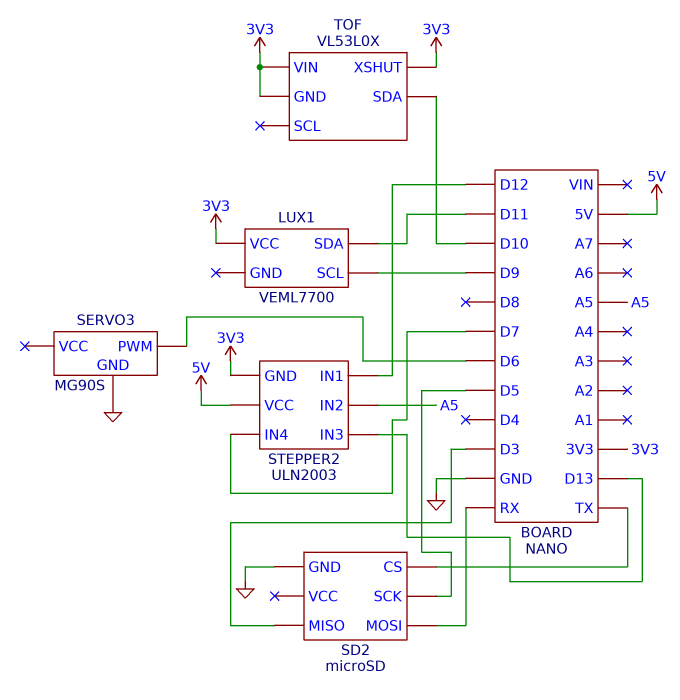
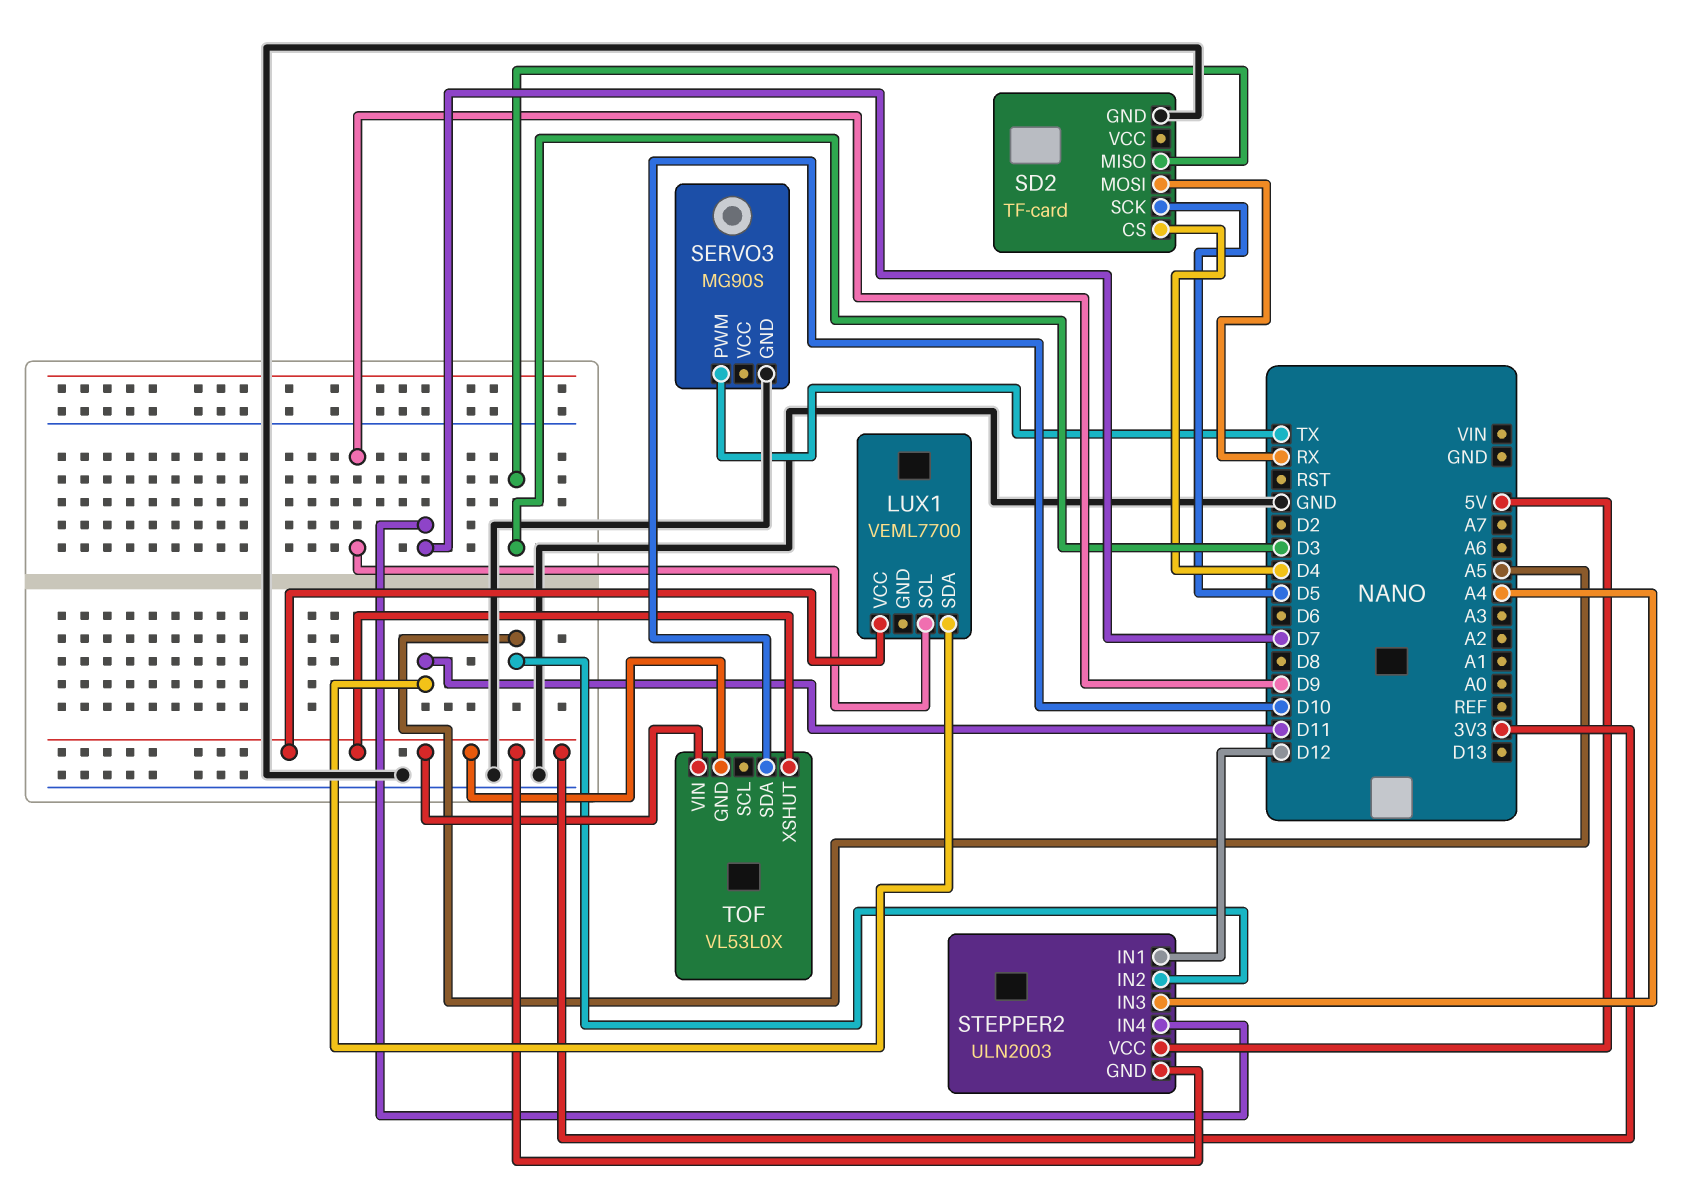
SD2: microSD -> TF-card
SD2 pin CS: TX -> D4
SERVO3 pin PWM: D6 -> TX
STEPPER2 pin IN3: D13 -> A4

